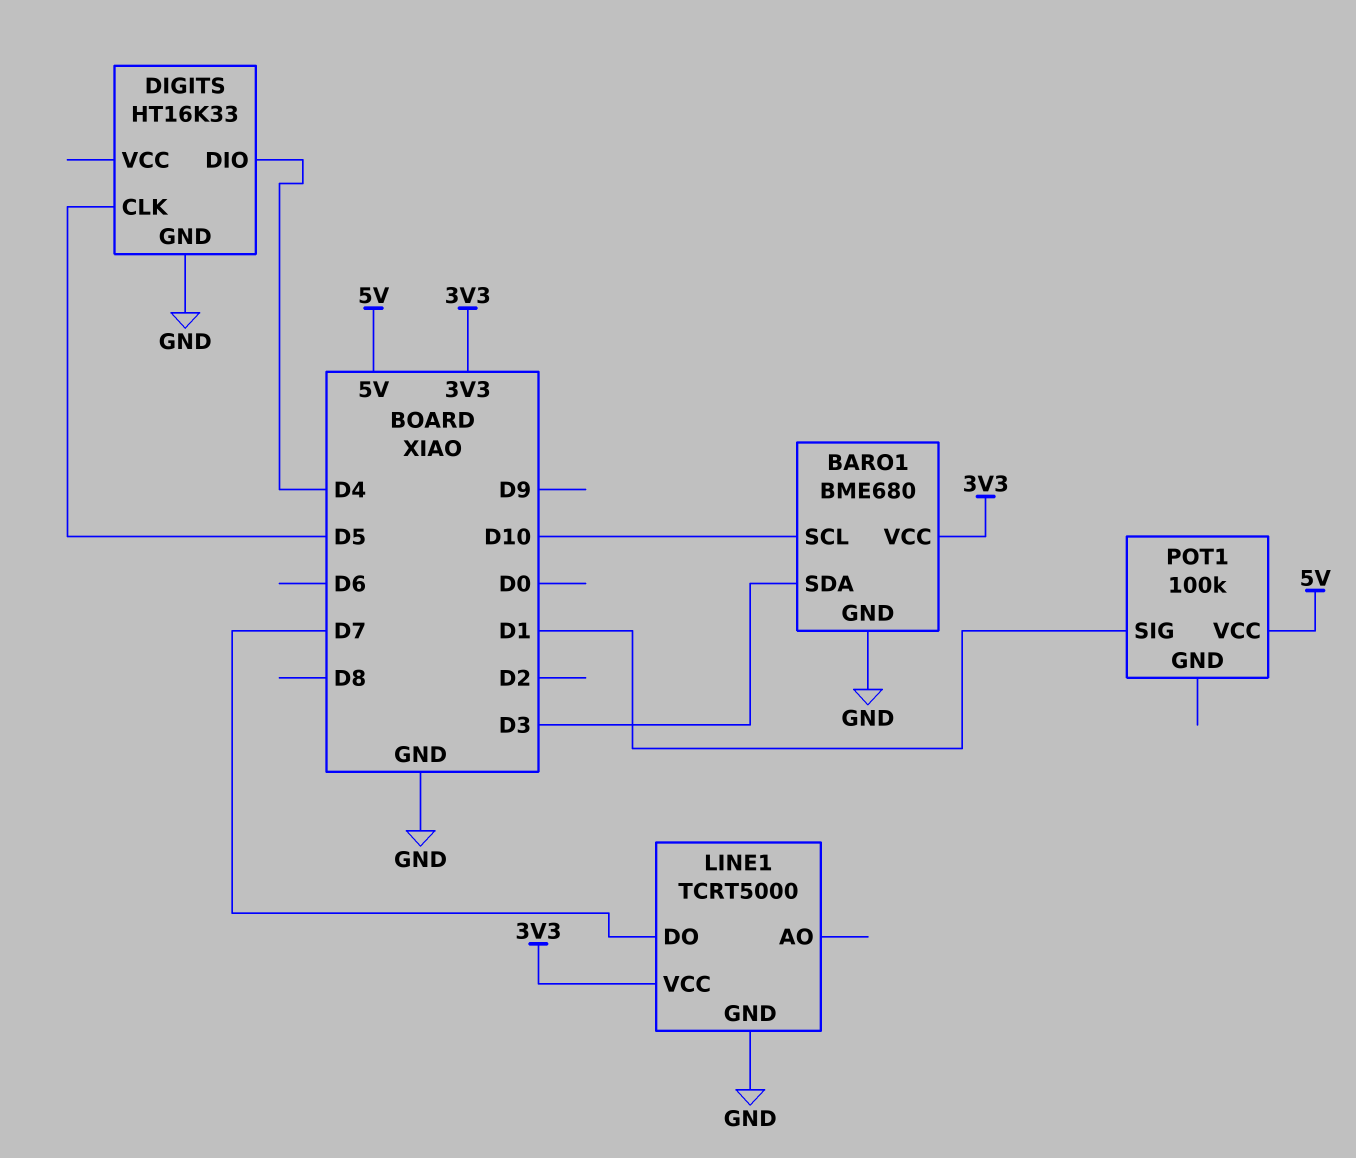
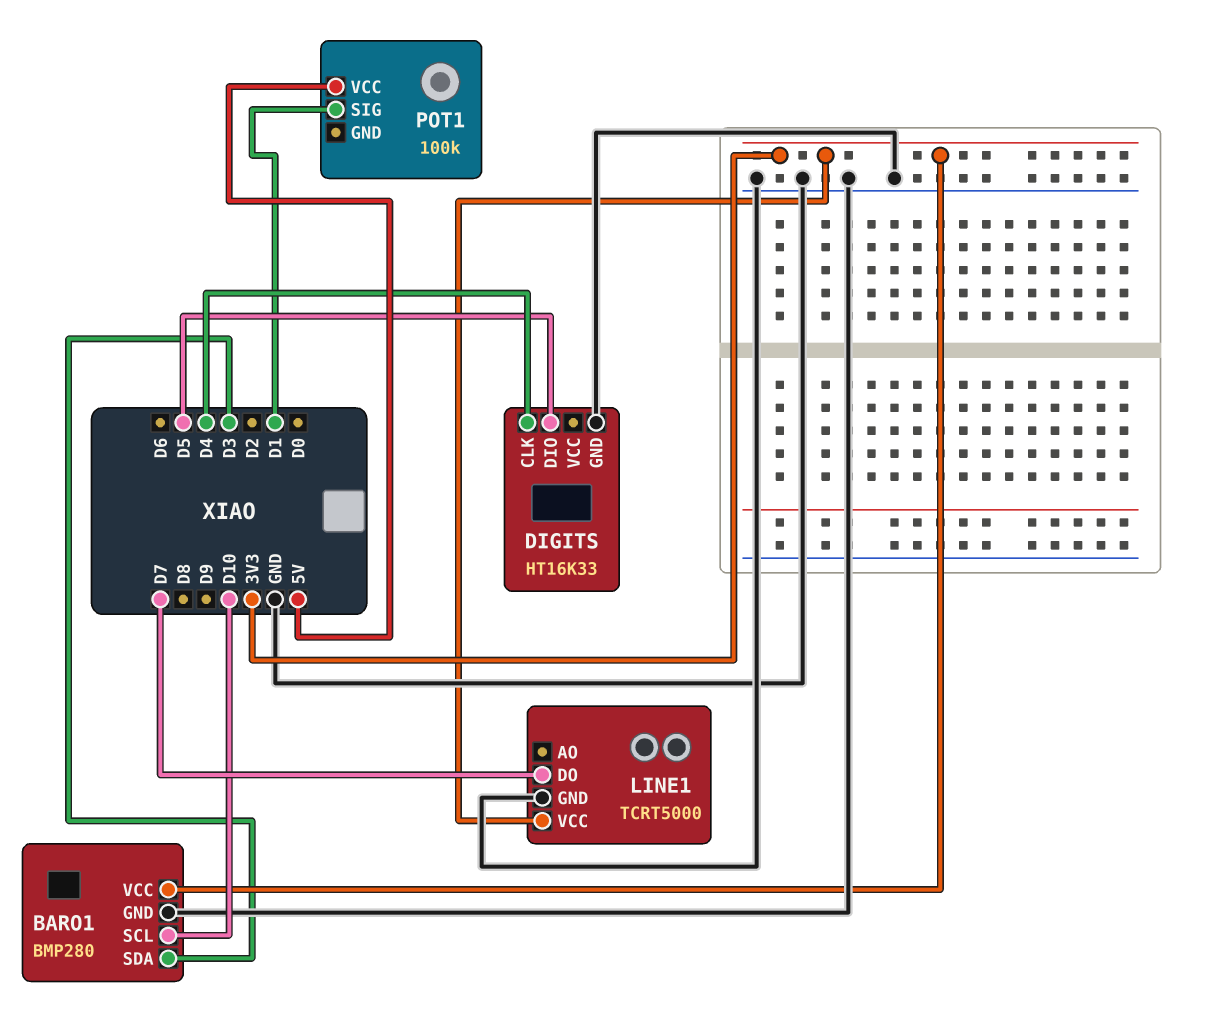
BARO1: BME680 -> BMP280
DIGITS pin CLK: D5 -> D4
DIGITS pin DIO: D4 -> D5

